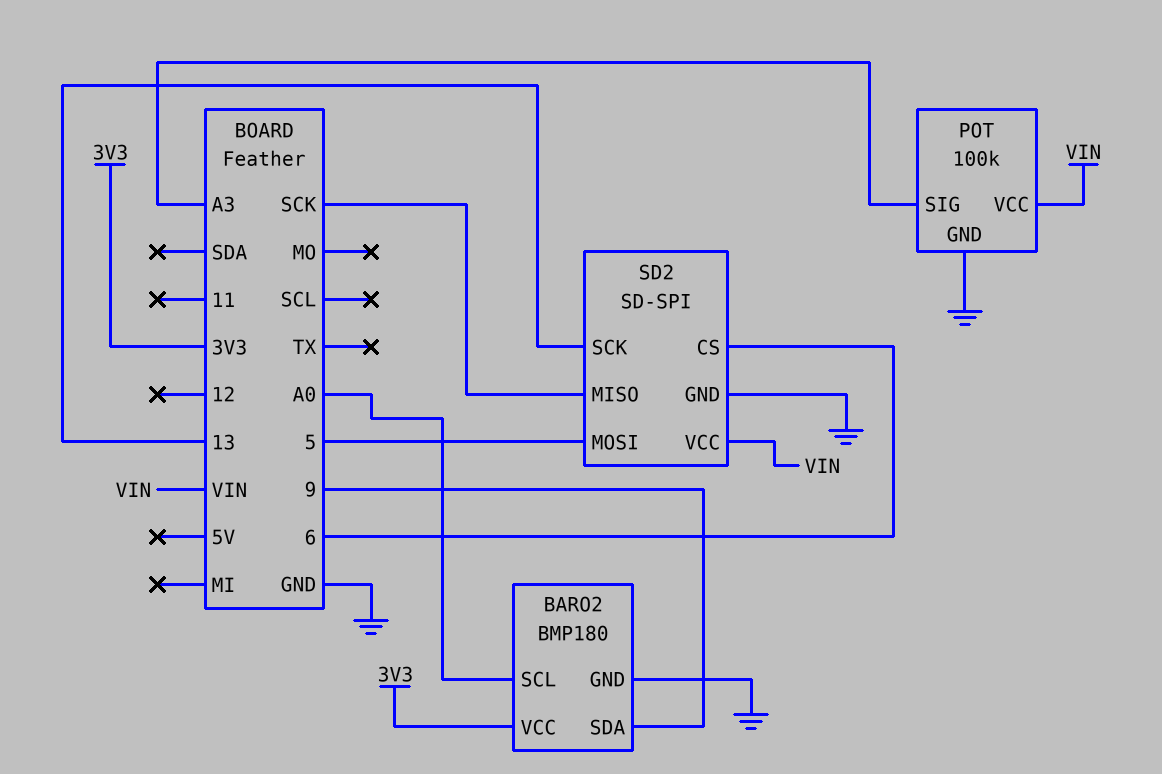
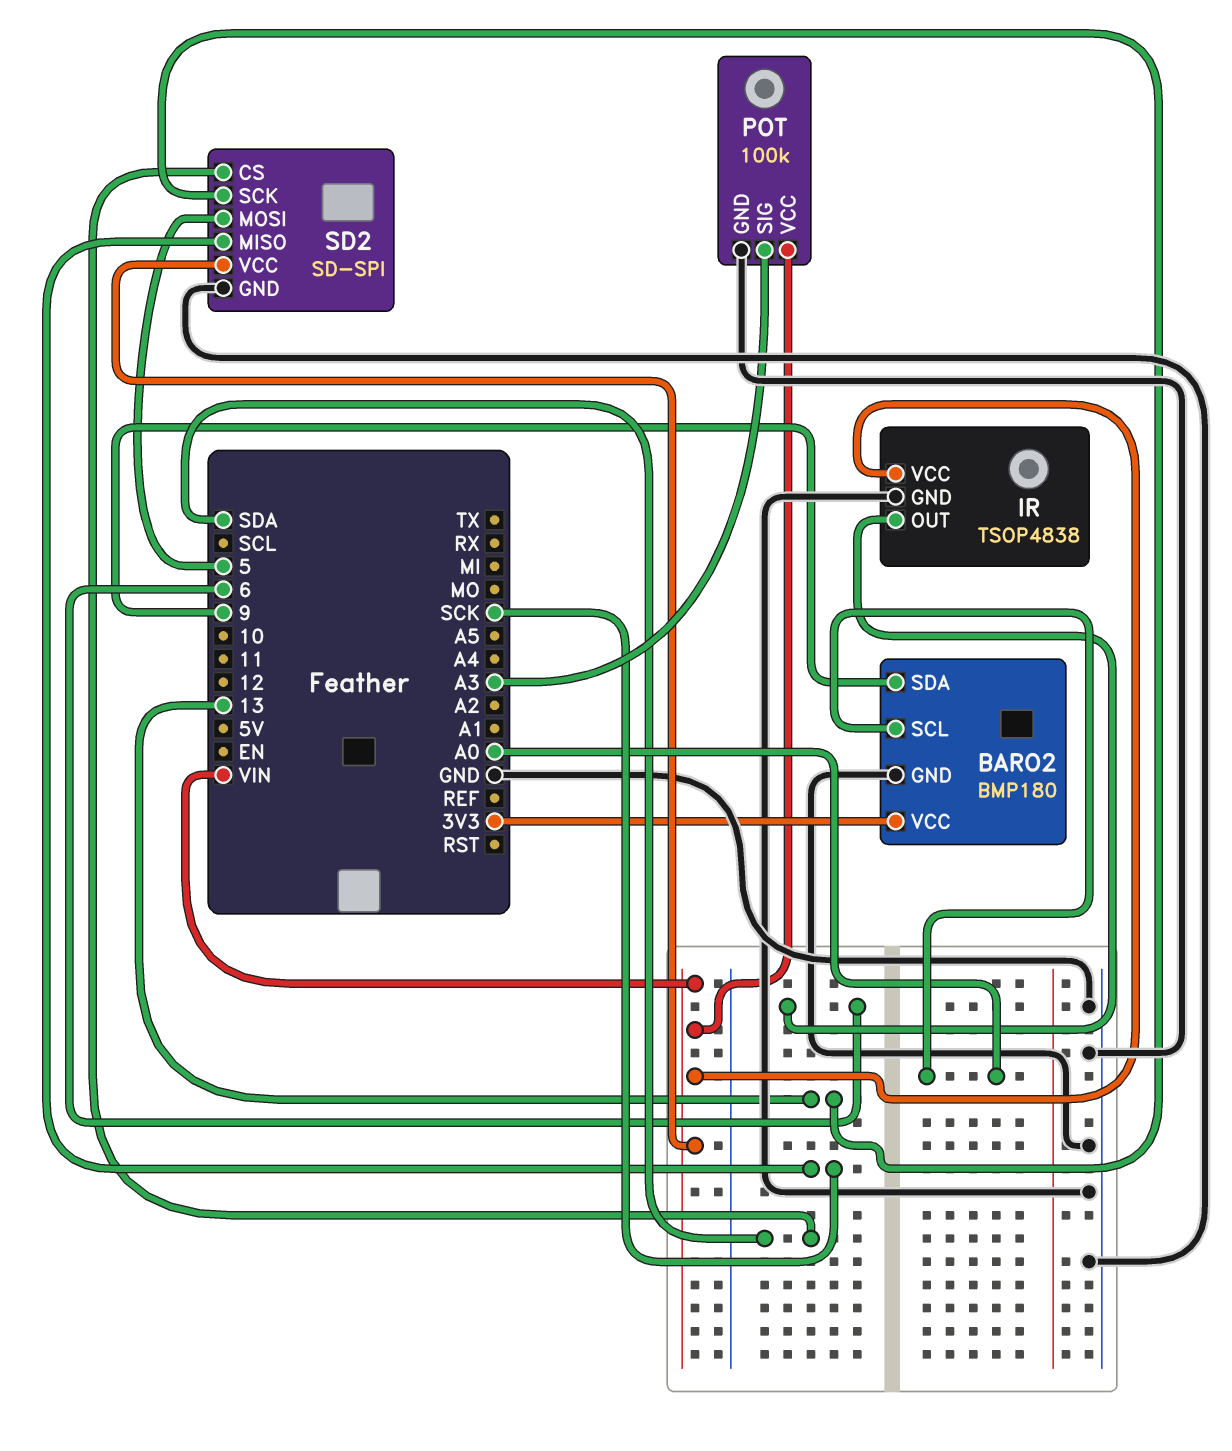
IR: none -> TSOP4838
IR pin GND: none -> GND
IR pin OUT: none -> 6
IR pin VCC: none -> VIN
SD2 pin CS: 6 -> SDA

